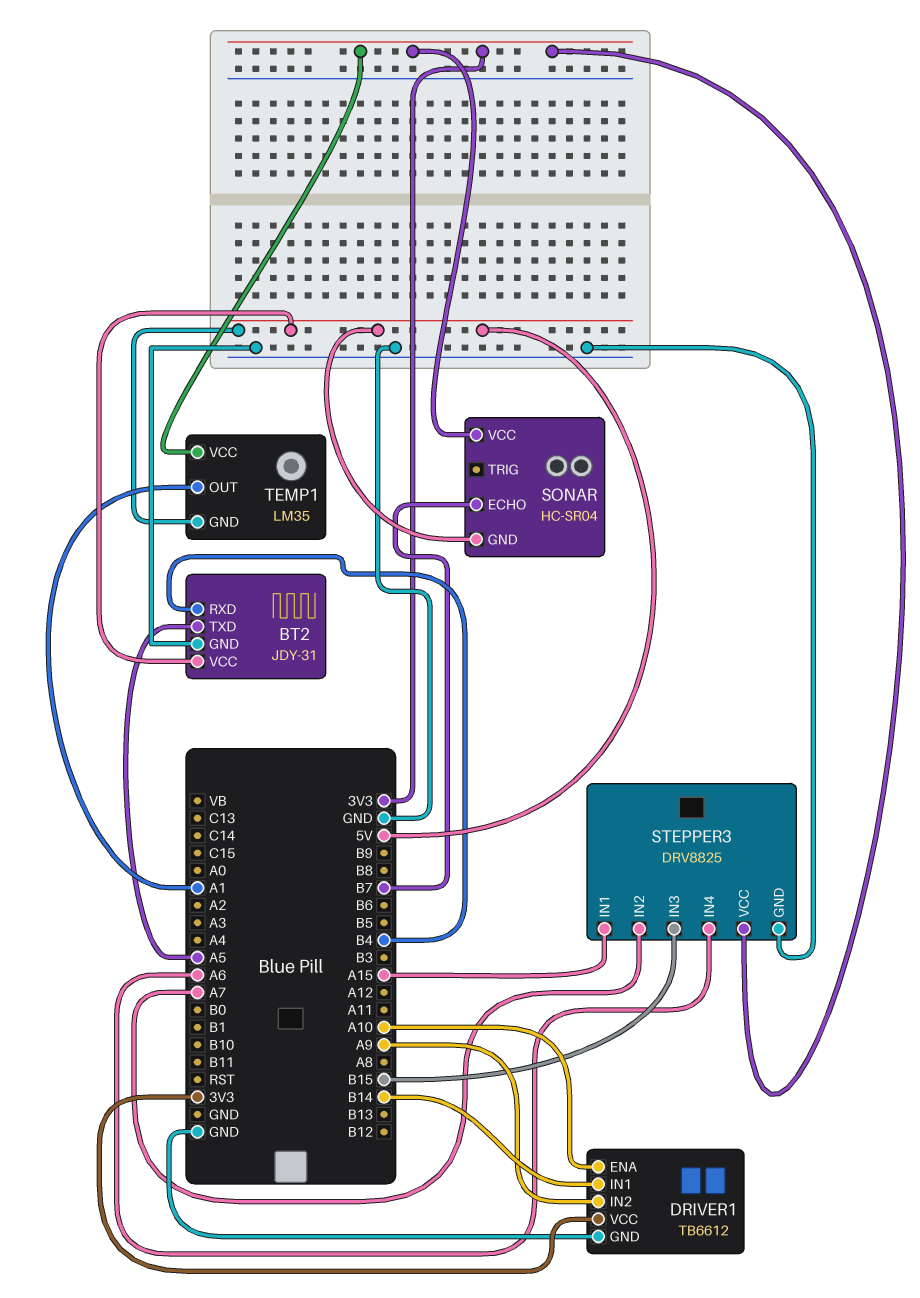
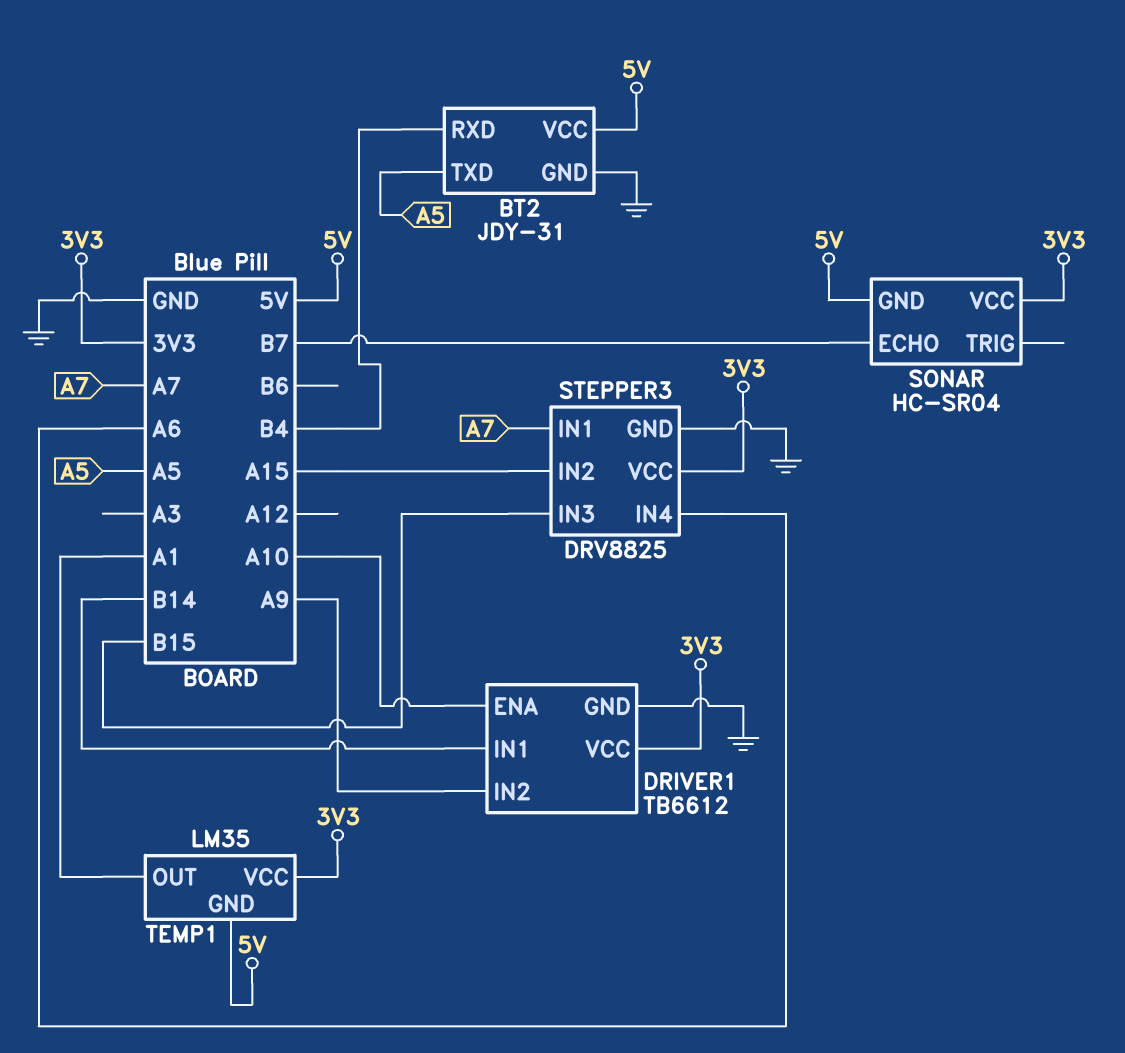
STEPPER3 pin IN1: A15 -> A7
STEPPER3 pin IN2: A7 -> A15

